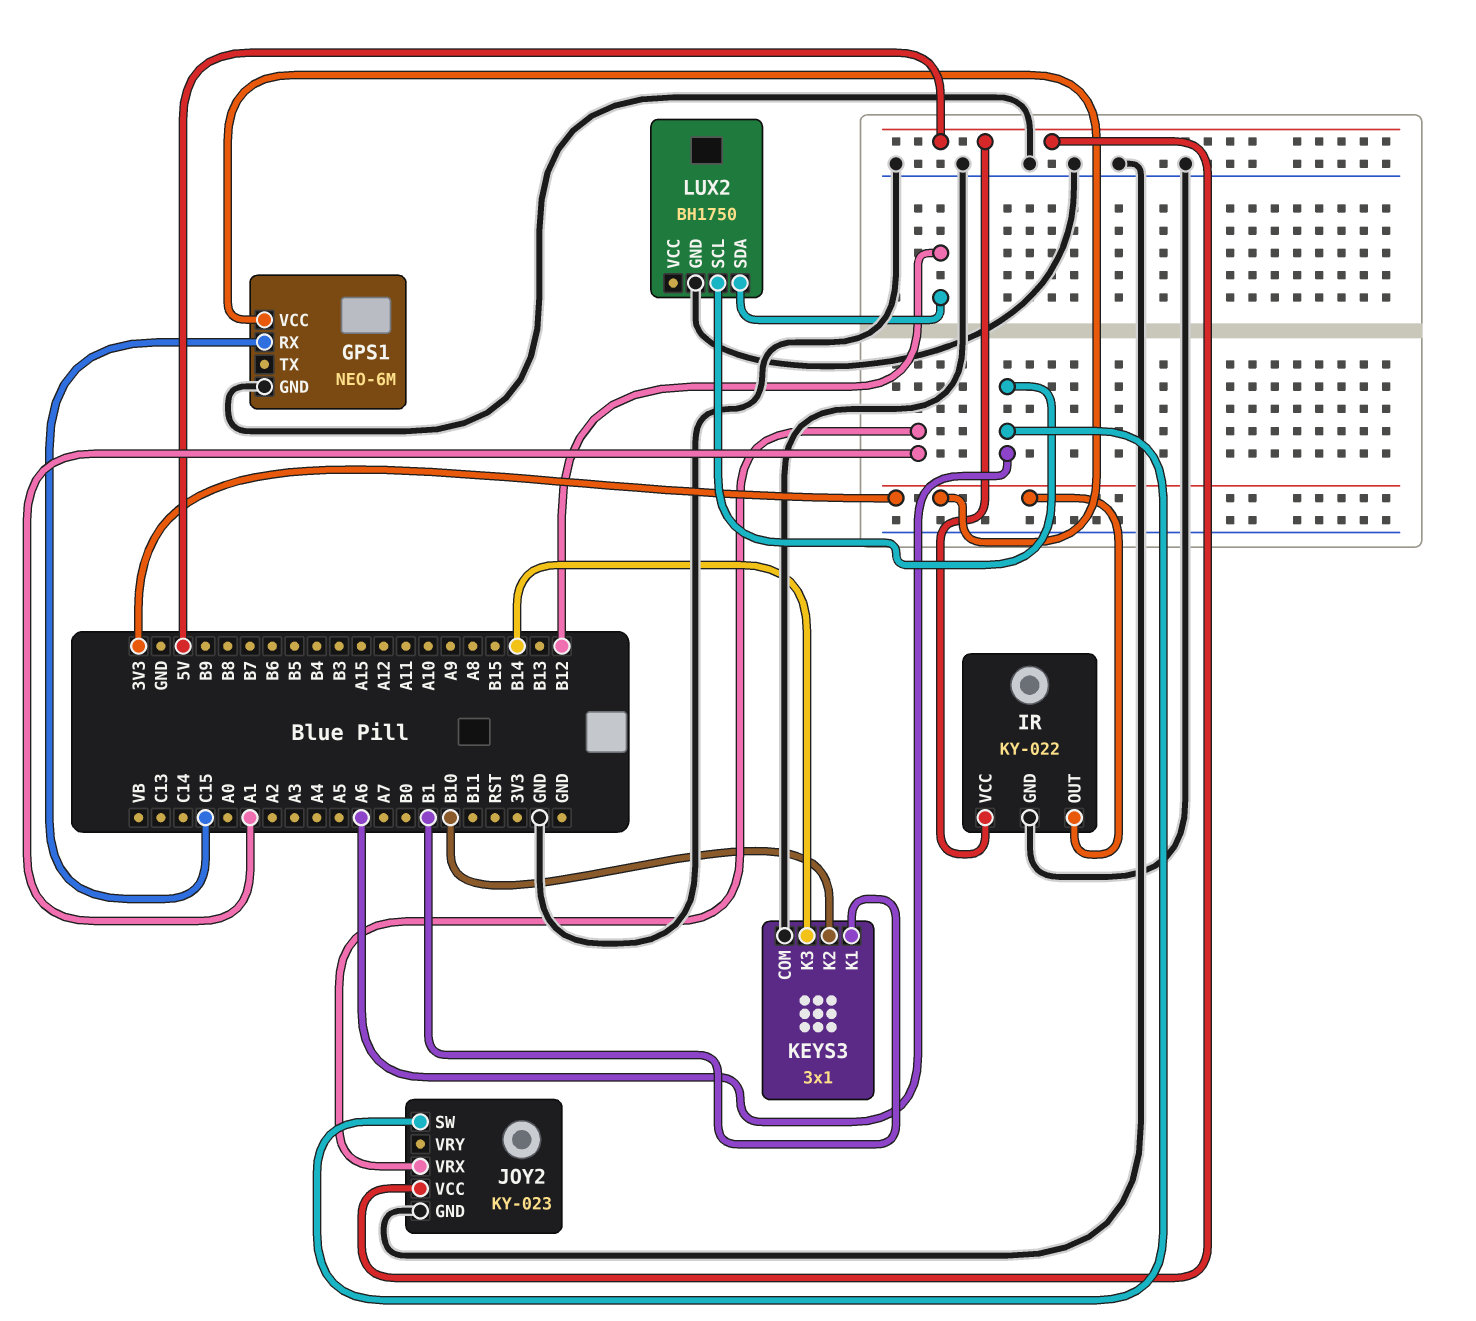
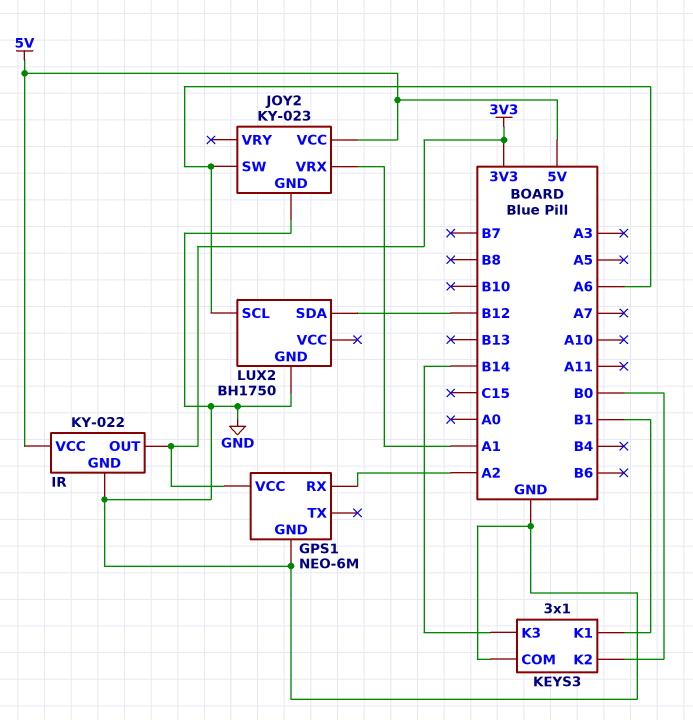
GPS1 pin RX: C15 -> A2
KEYS3 pin K2: B10 -> B0

